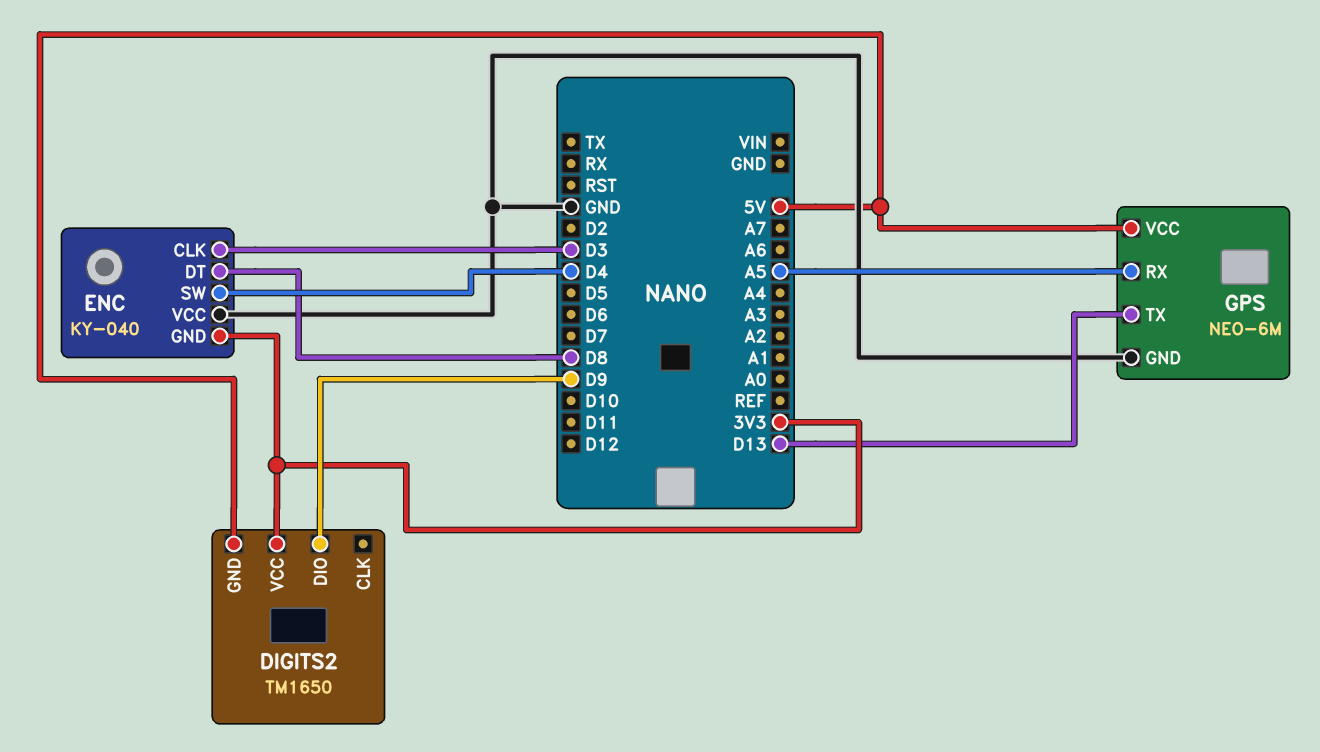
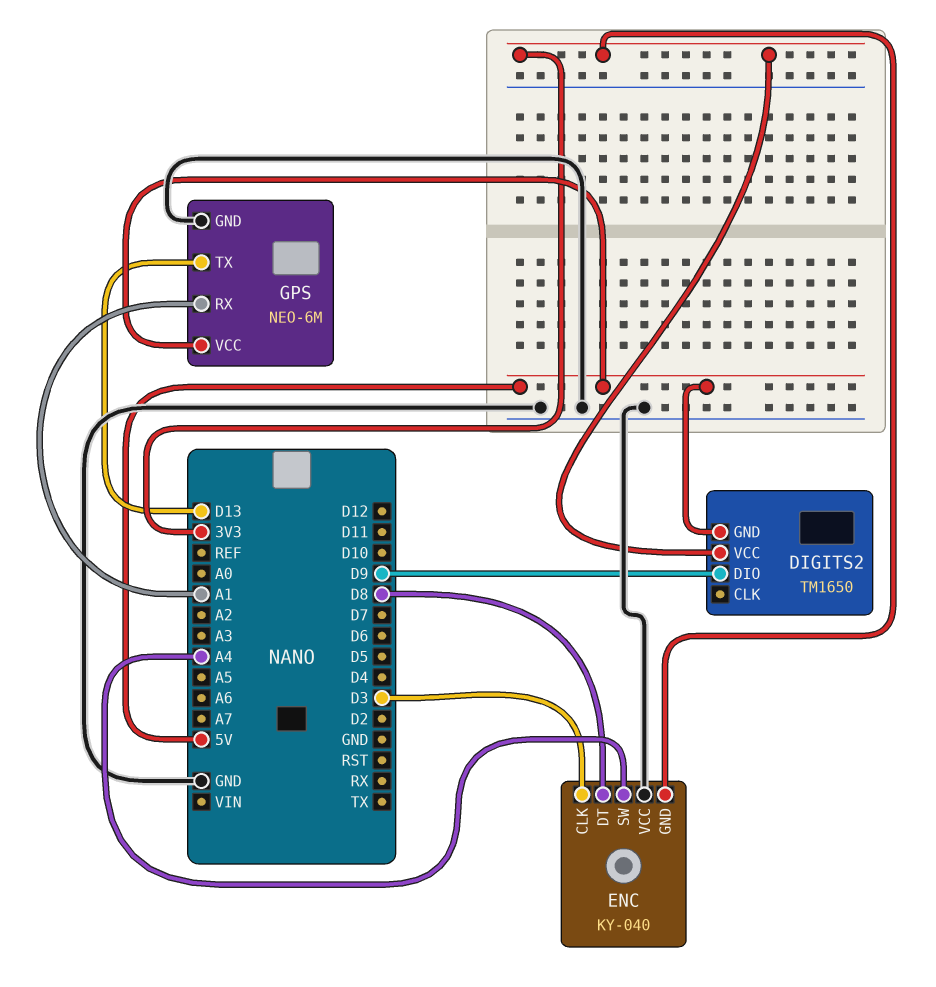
ENC pin SW: D4 -> A4
GPS pin RX: A5 -> A1

